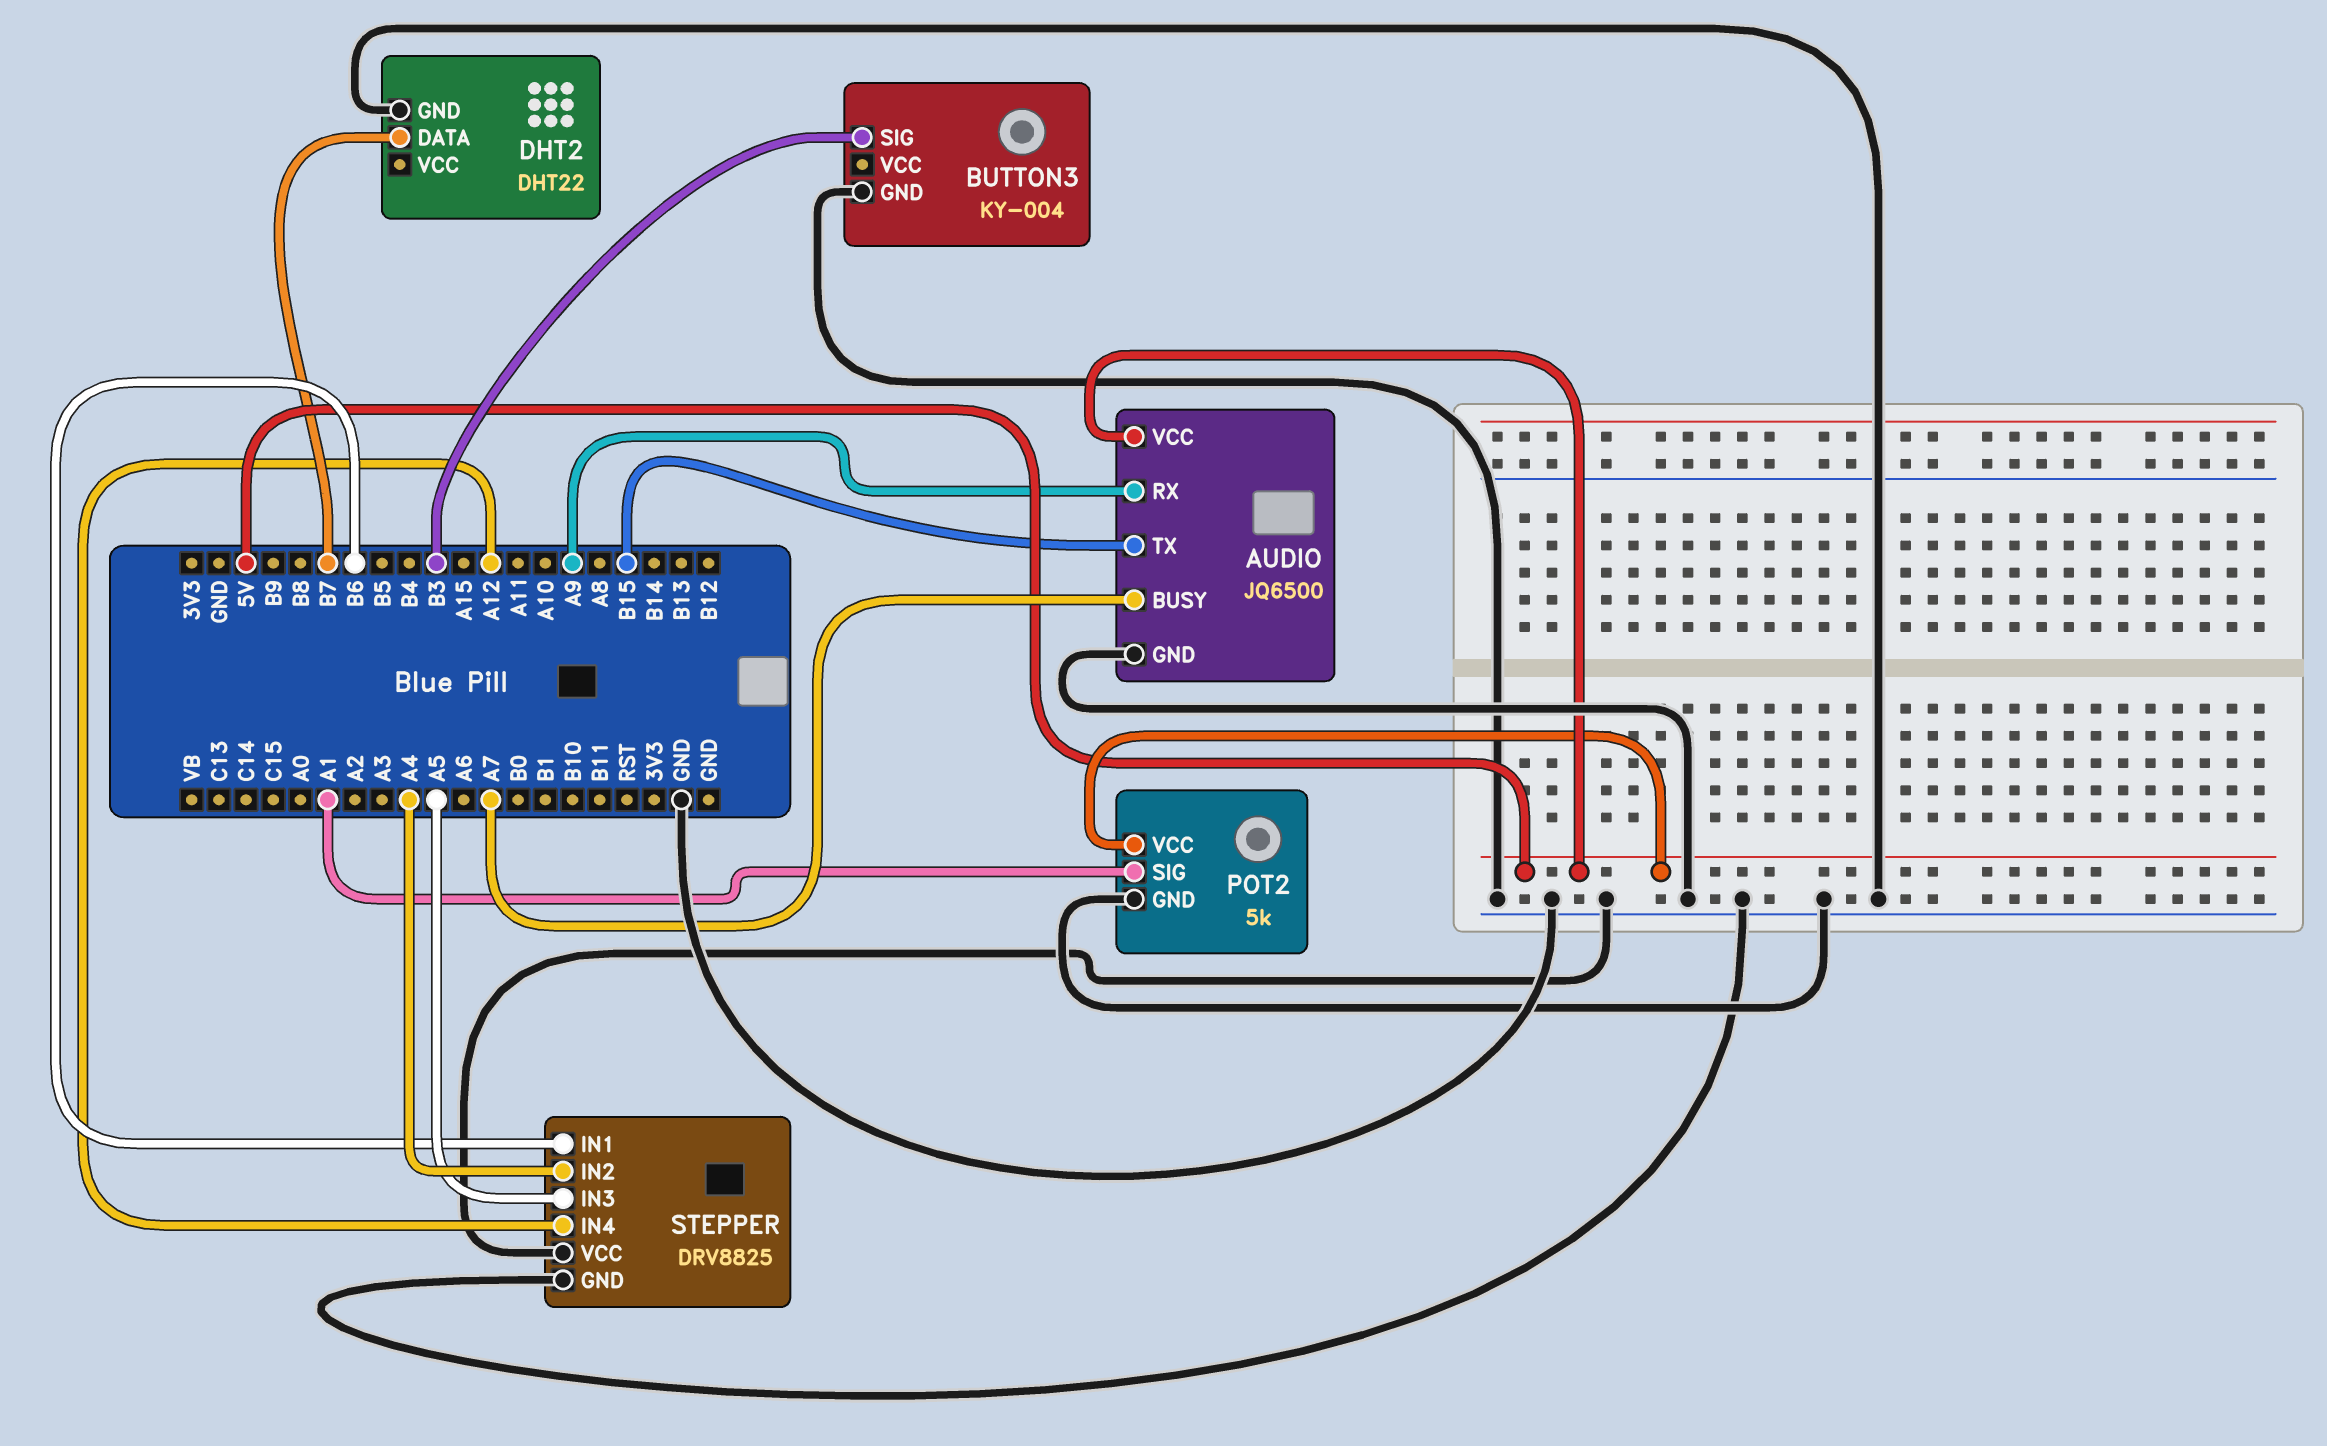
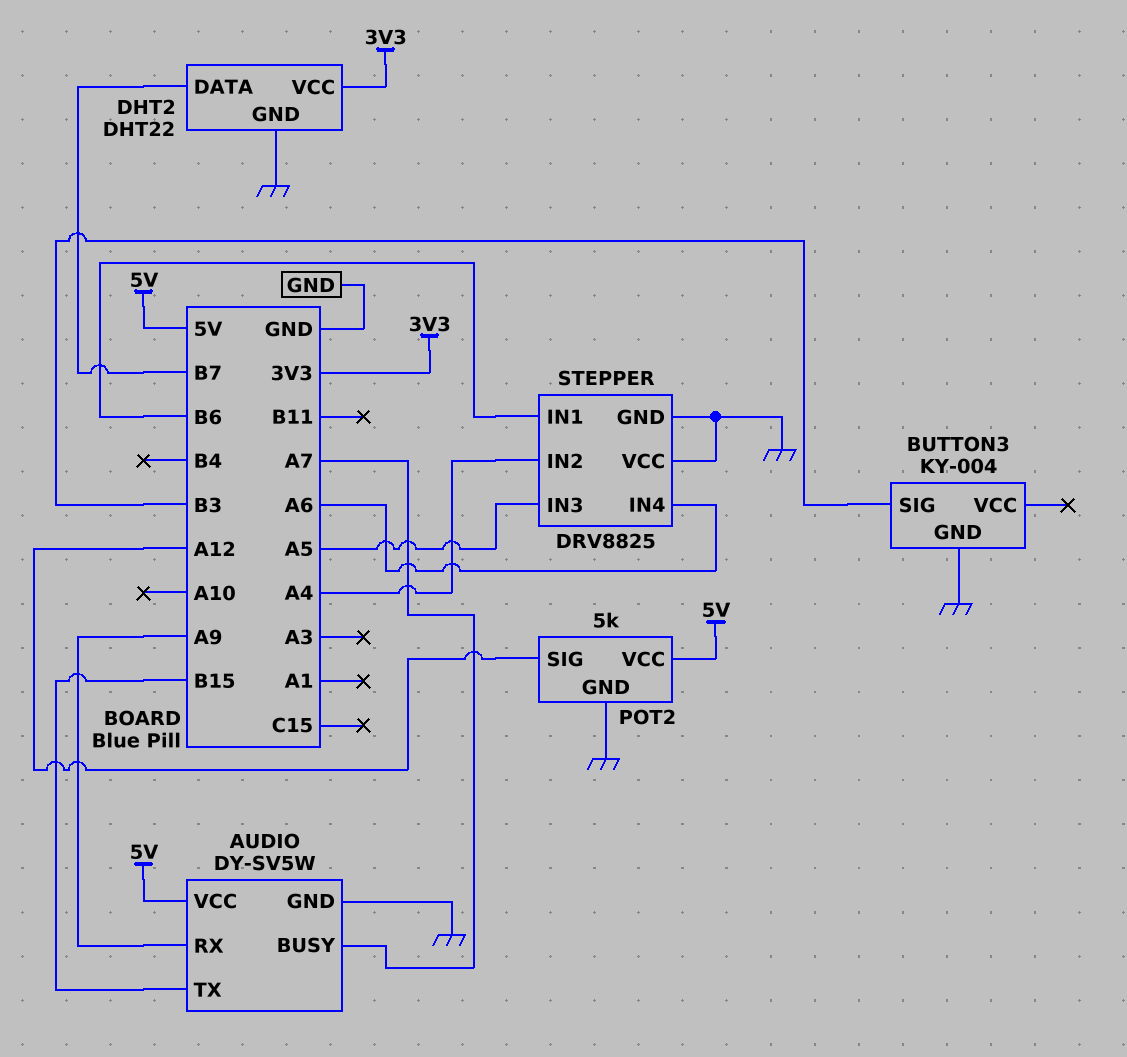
AUDIO: JQ6500 -> DY-SV5W
DHT2 pin VCC: none -> 3V3
POT2 pin SIG: A1 -> A12
STEPPER pin IN4: A12 -> A6

